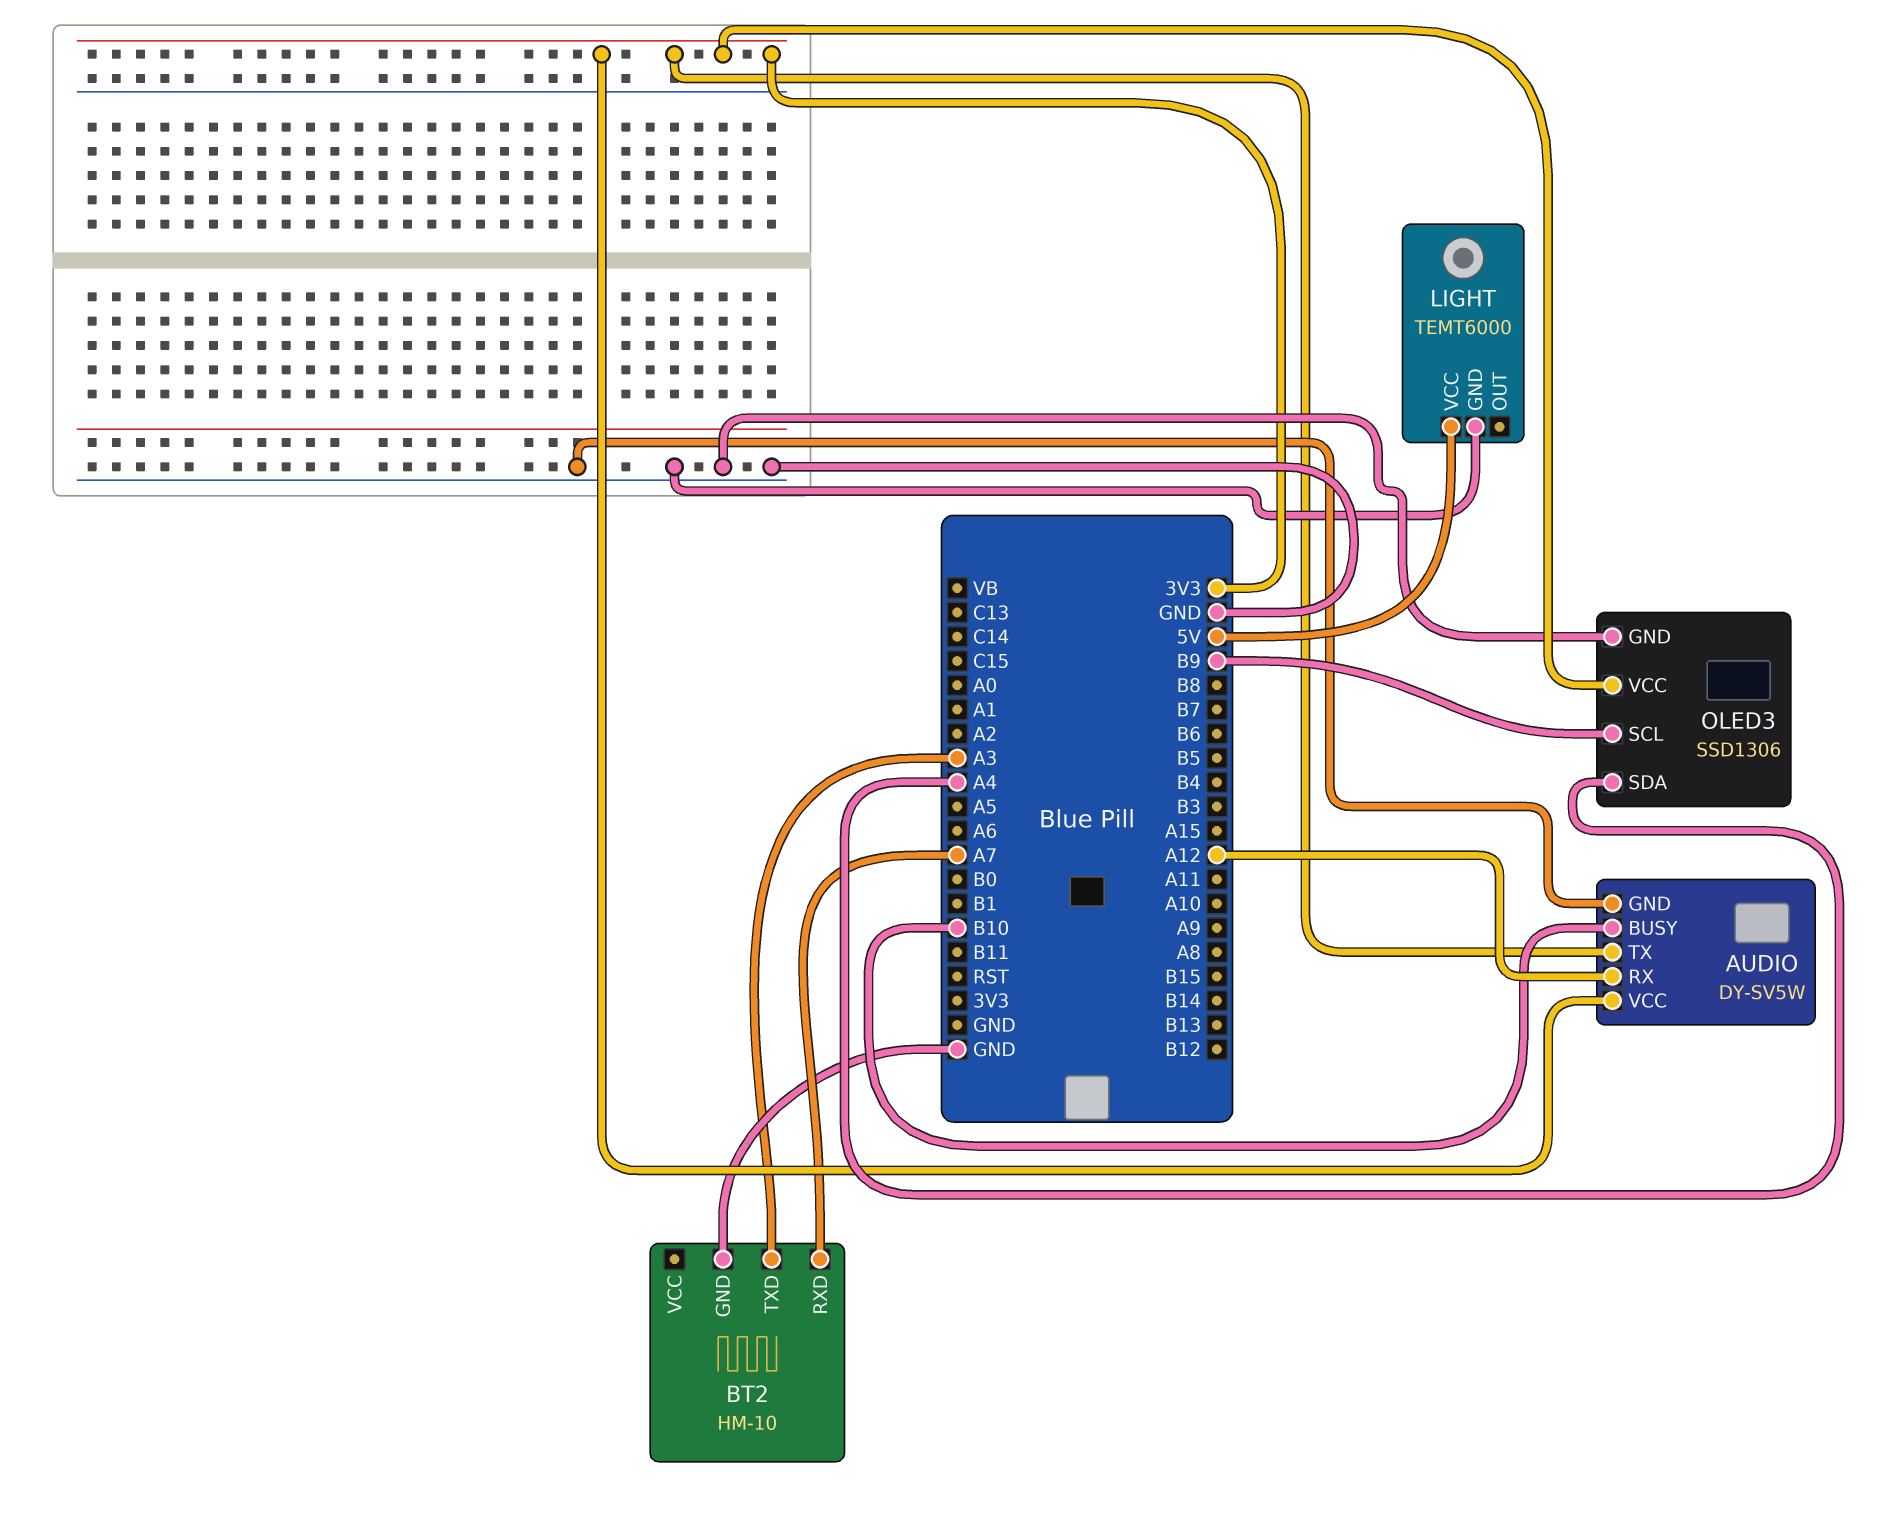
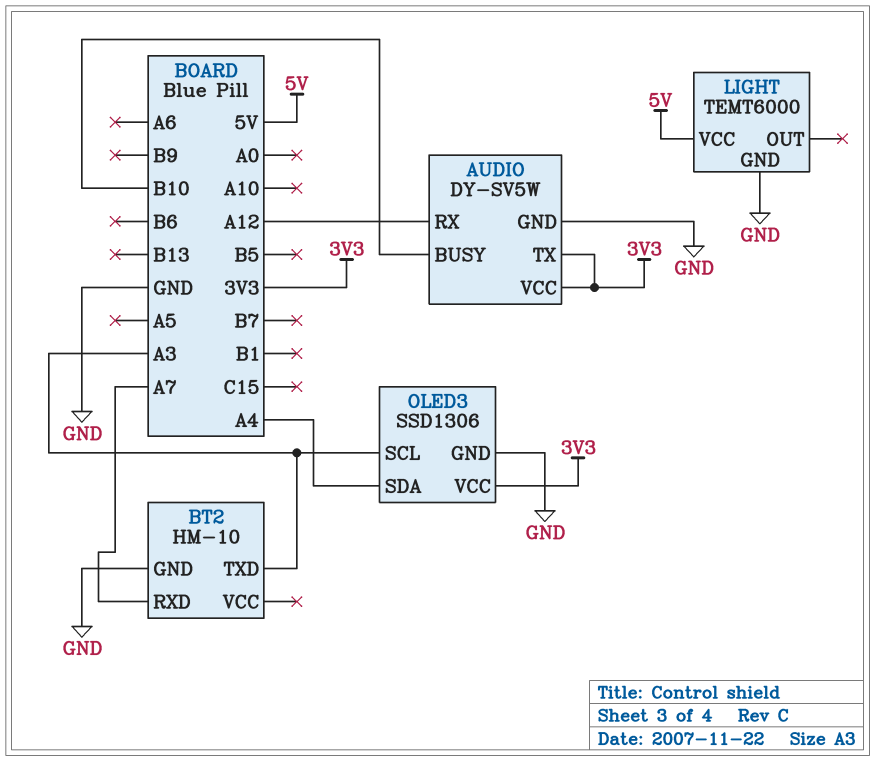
OLED3 pin SCL: B9 -> A3

